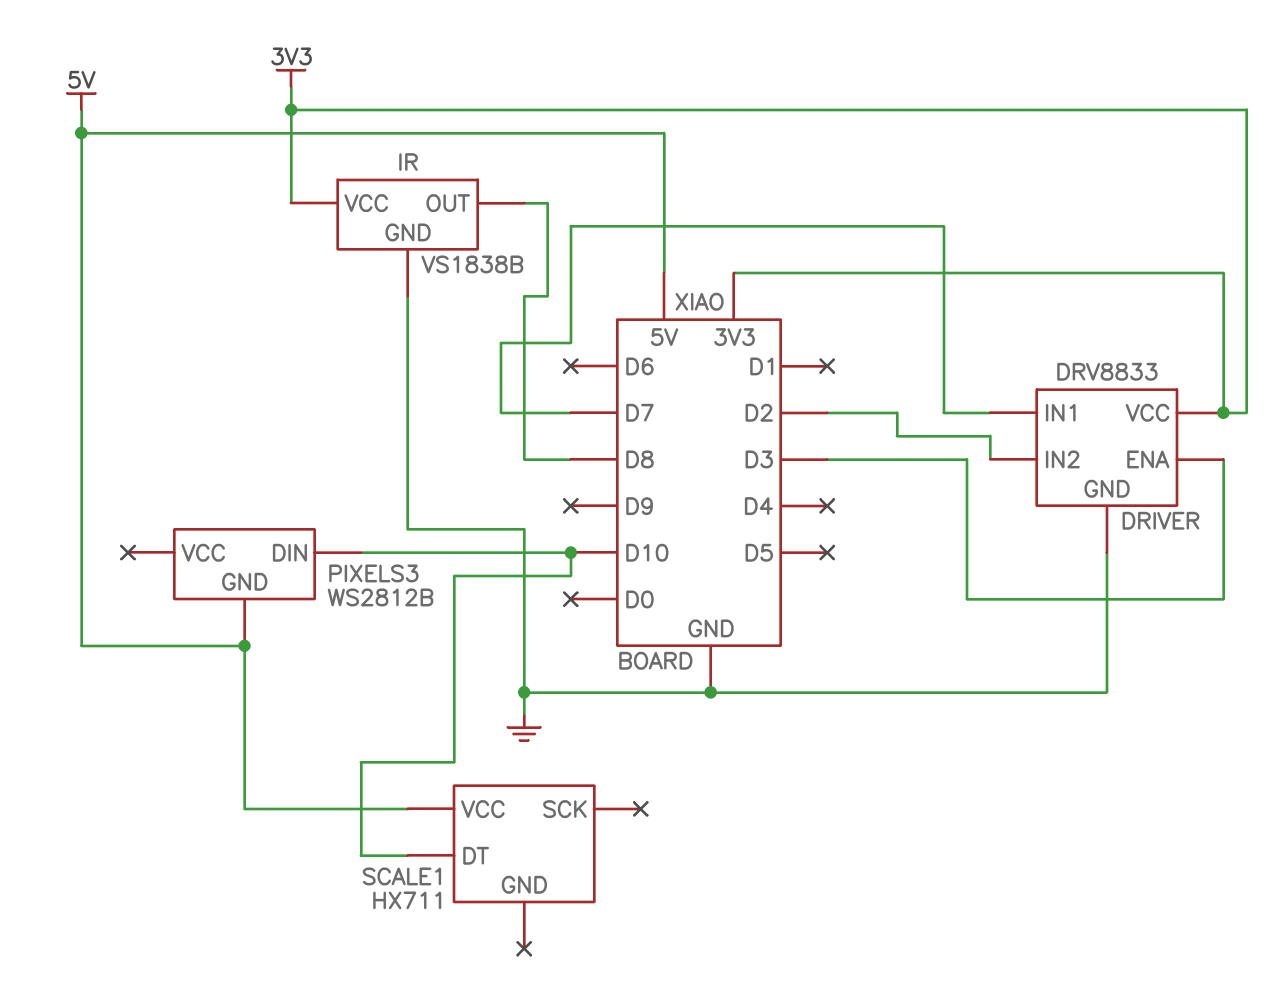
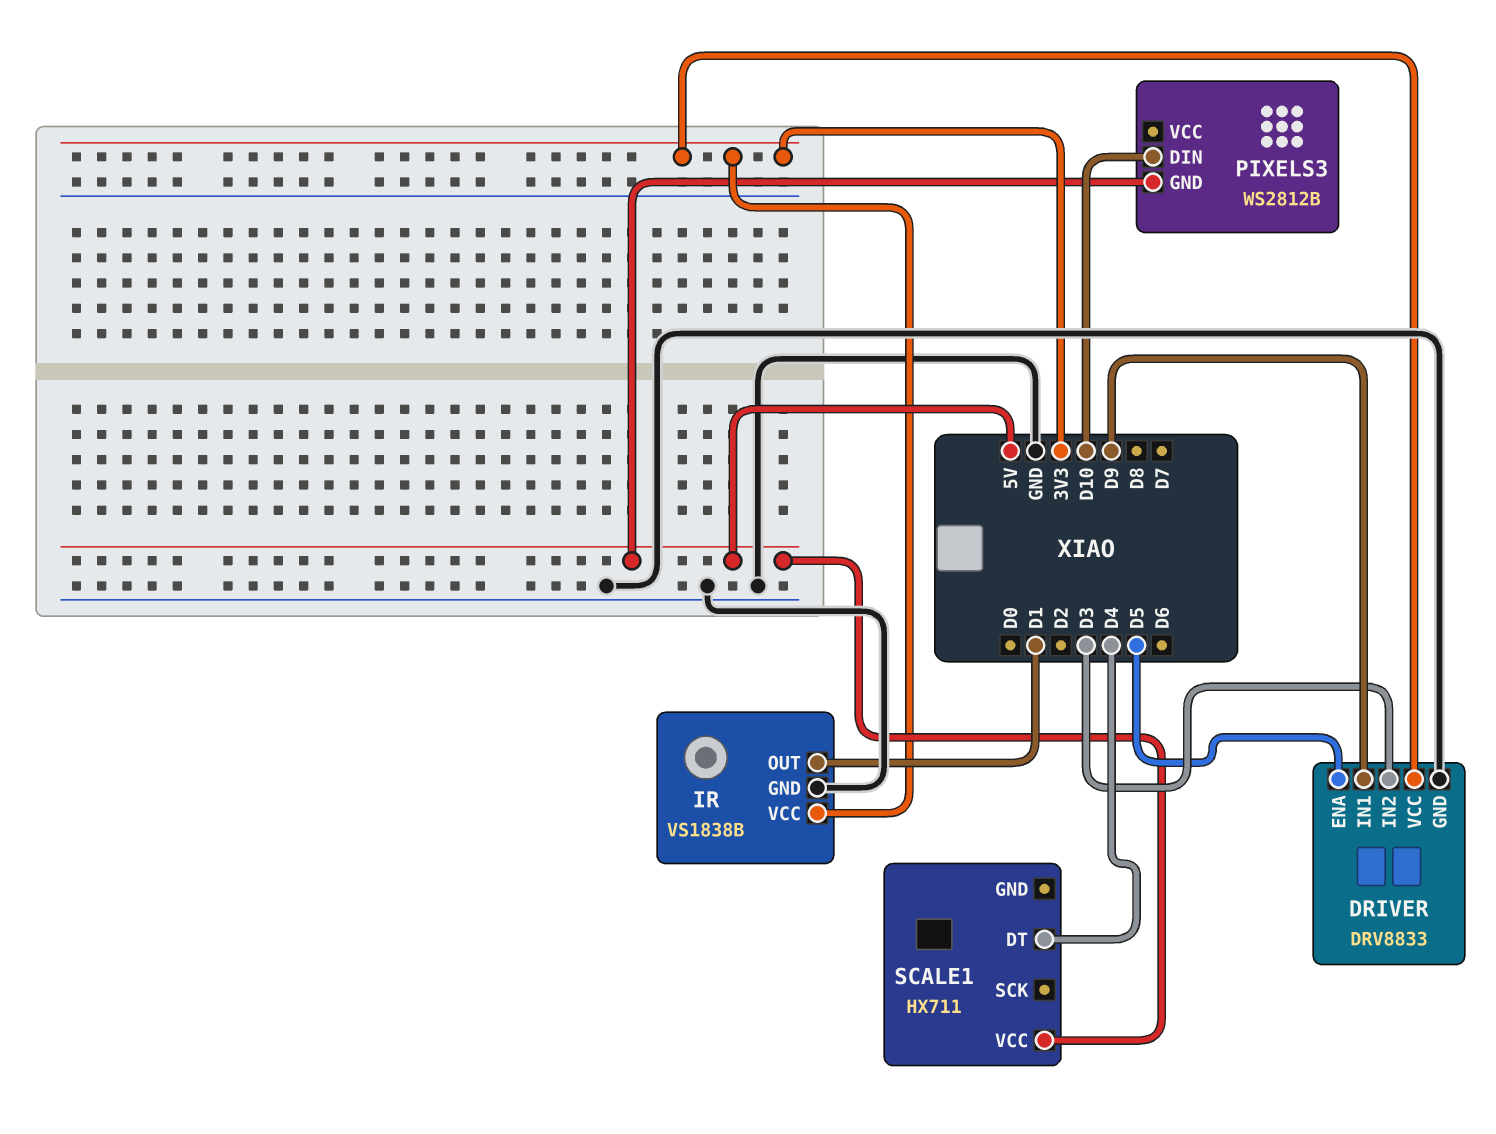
DRIVER pin ENA: D3 -> D5
DRIVER pin IN1: D7 -> D9
DRIVER pin IN2: D2 -> D3
IR pin OUT: D8 -> D1
SCALE1 pin DT: D10 -> D4

